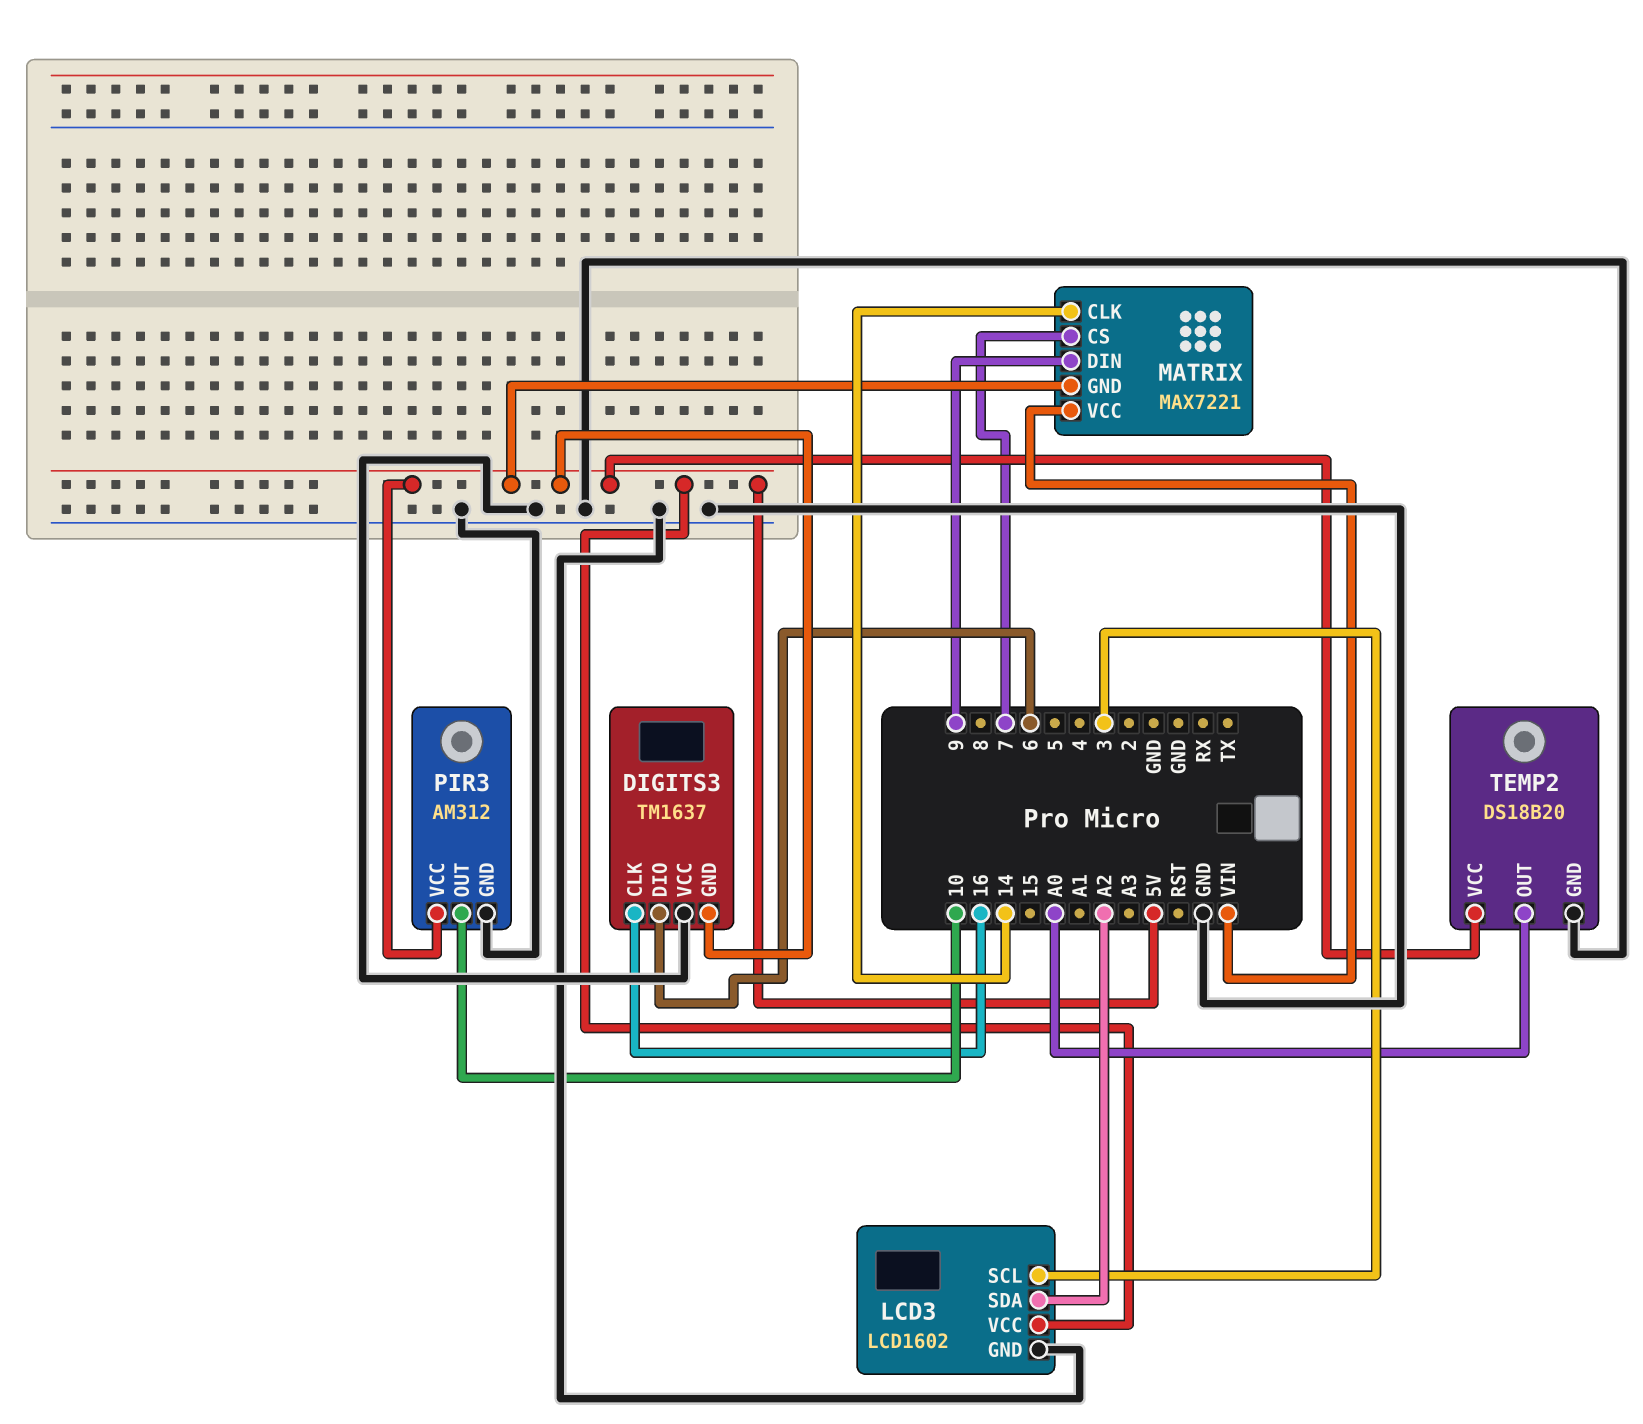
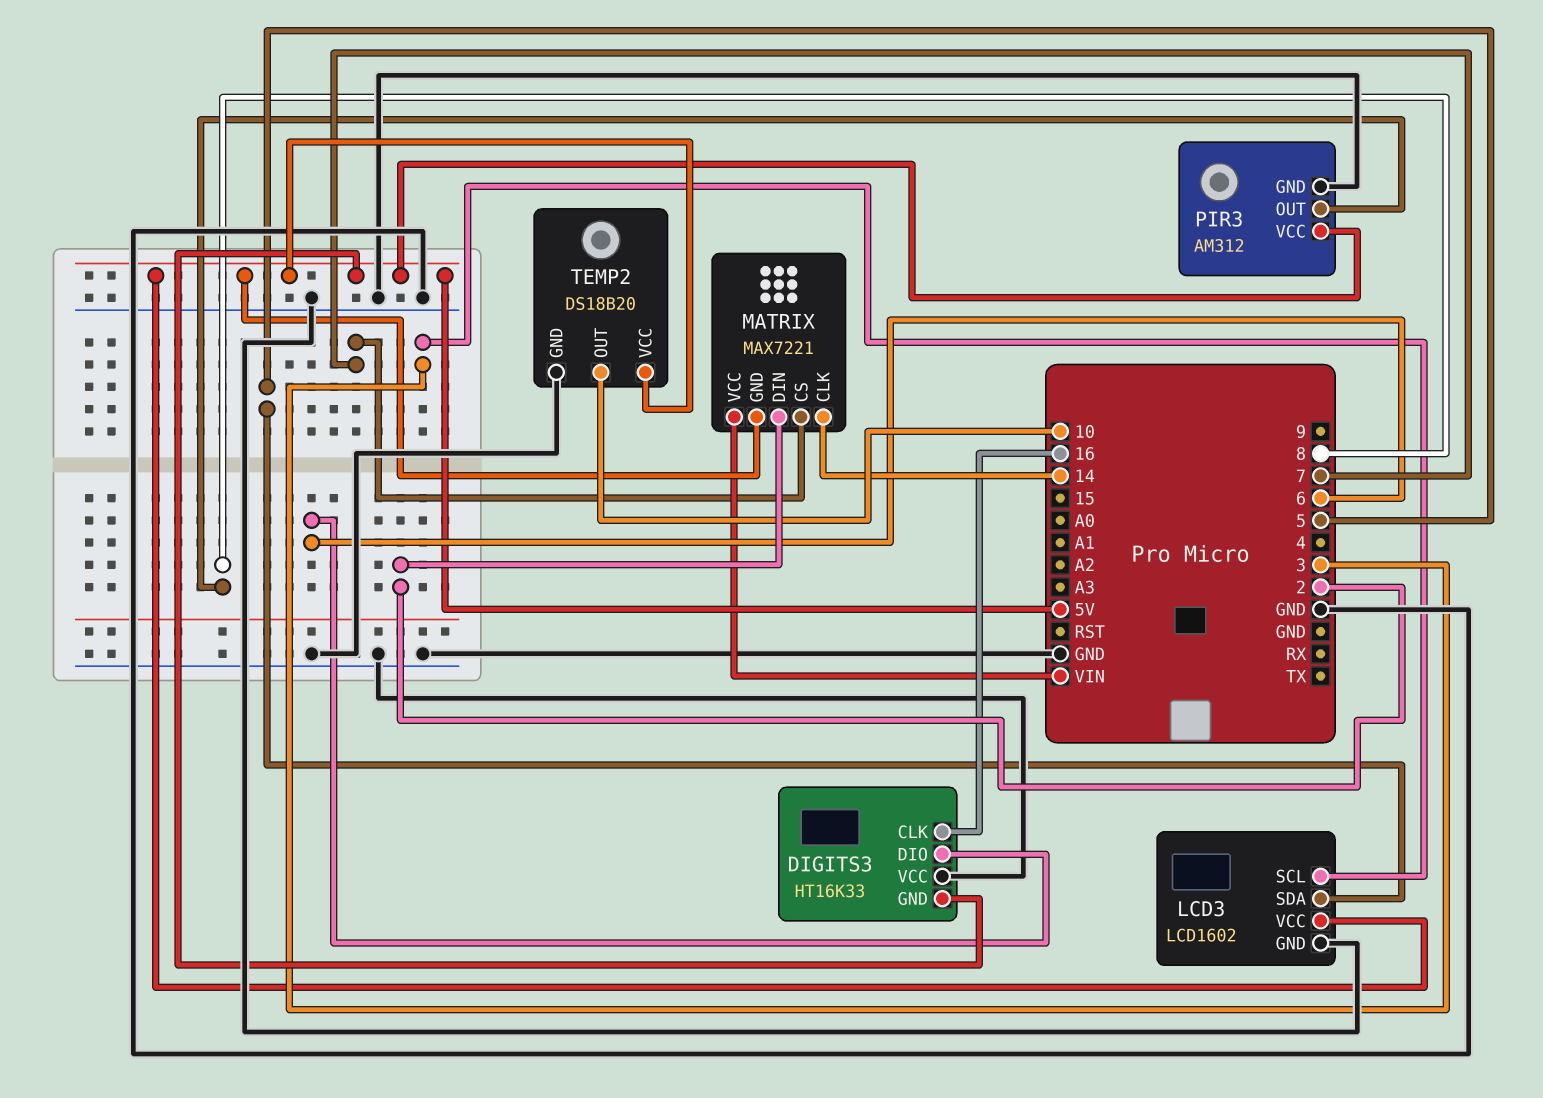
DIGITS3: TM1637 -> HT16K33
LCD3 pin SDA: A2 -> 5
MATRIX pin DIN: 9 -> 2
PIR3 pin OUT: 10 -> 8
TEMP2 pin OUT: A0 -> 10

